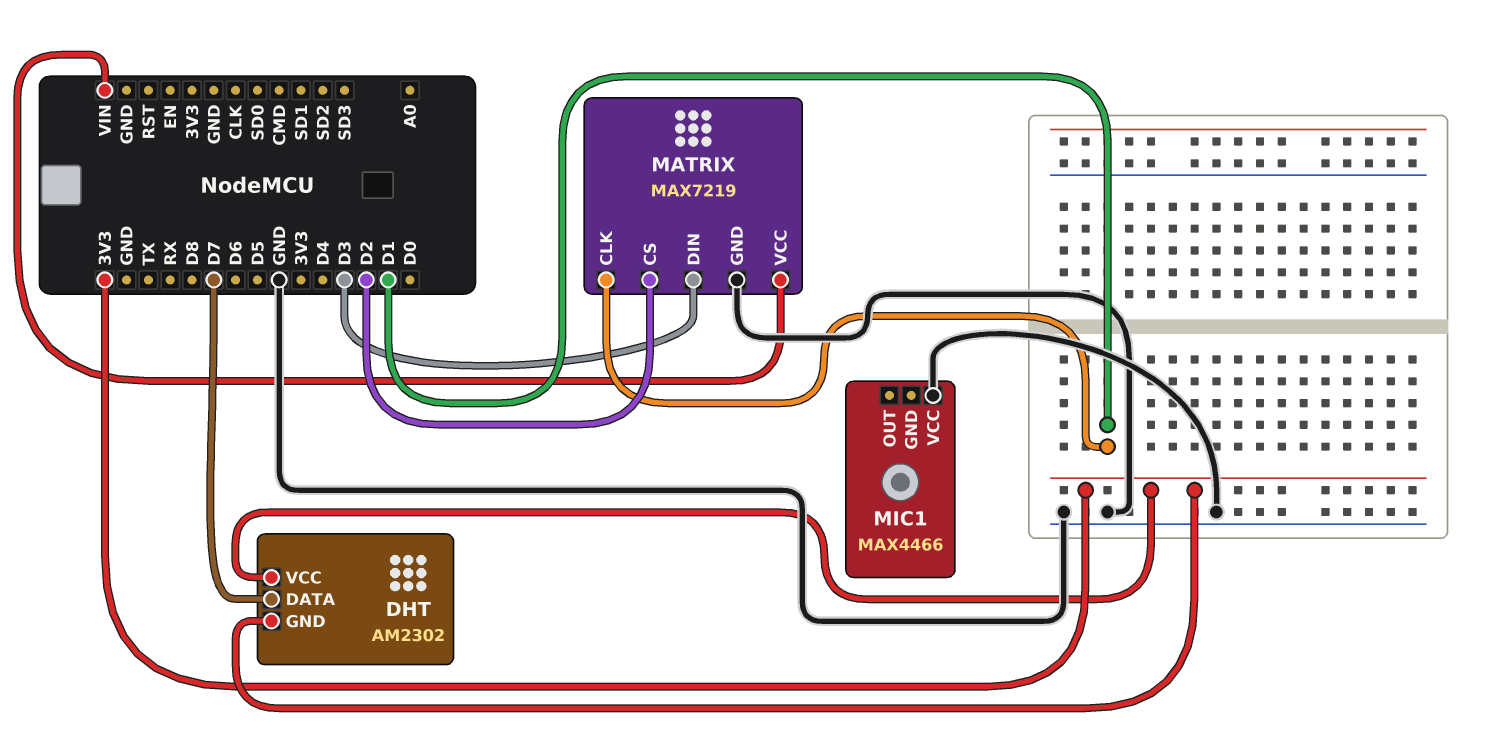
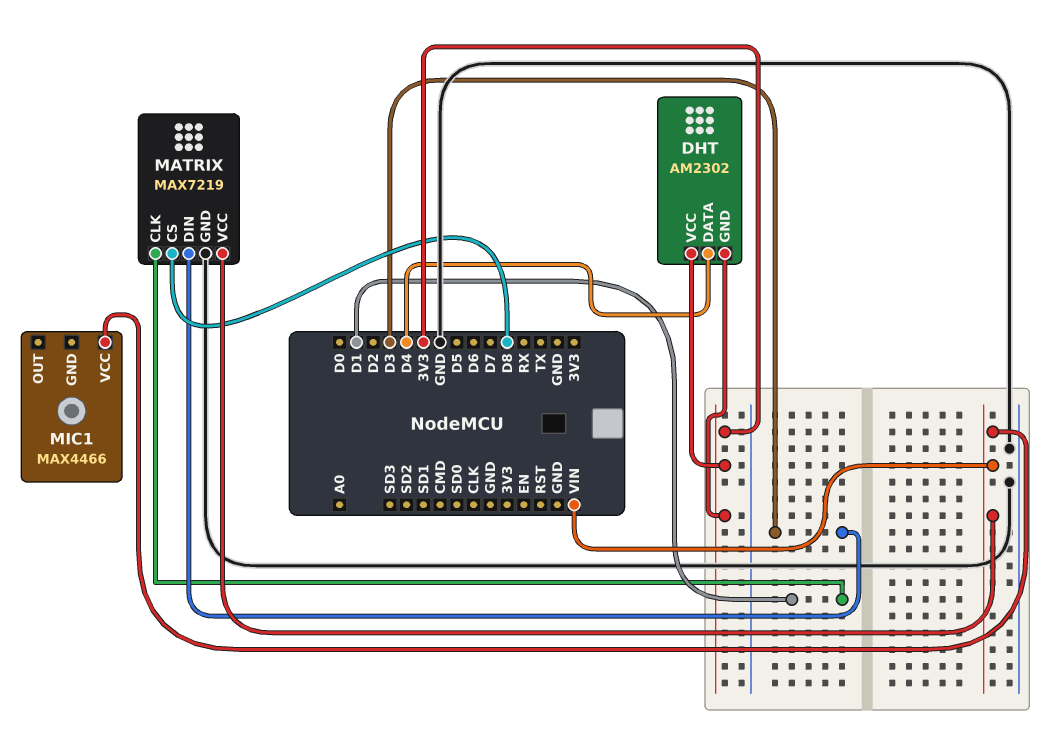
DHT pin DATA: D7 -> D4
MATRIX pin CS: D2 -> D8
MIC1 pin VCC: GND -> VIN

